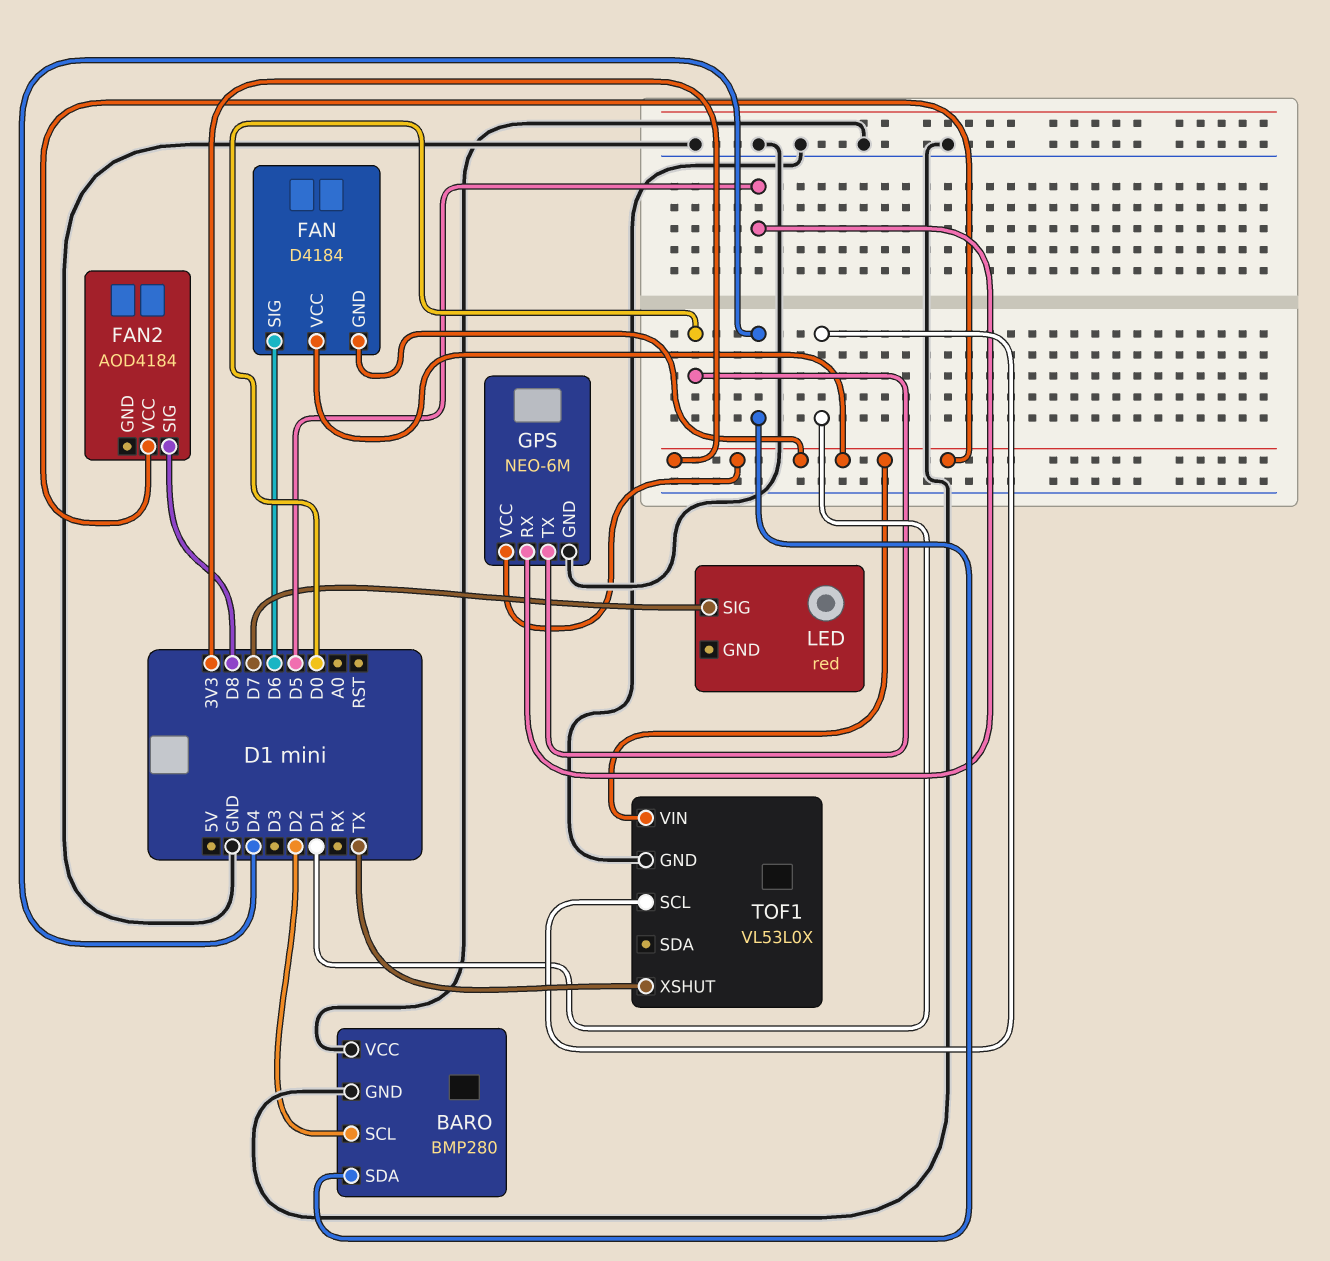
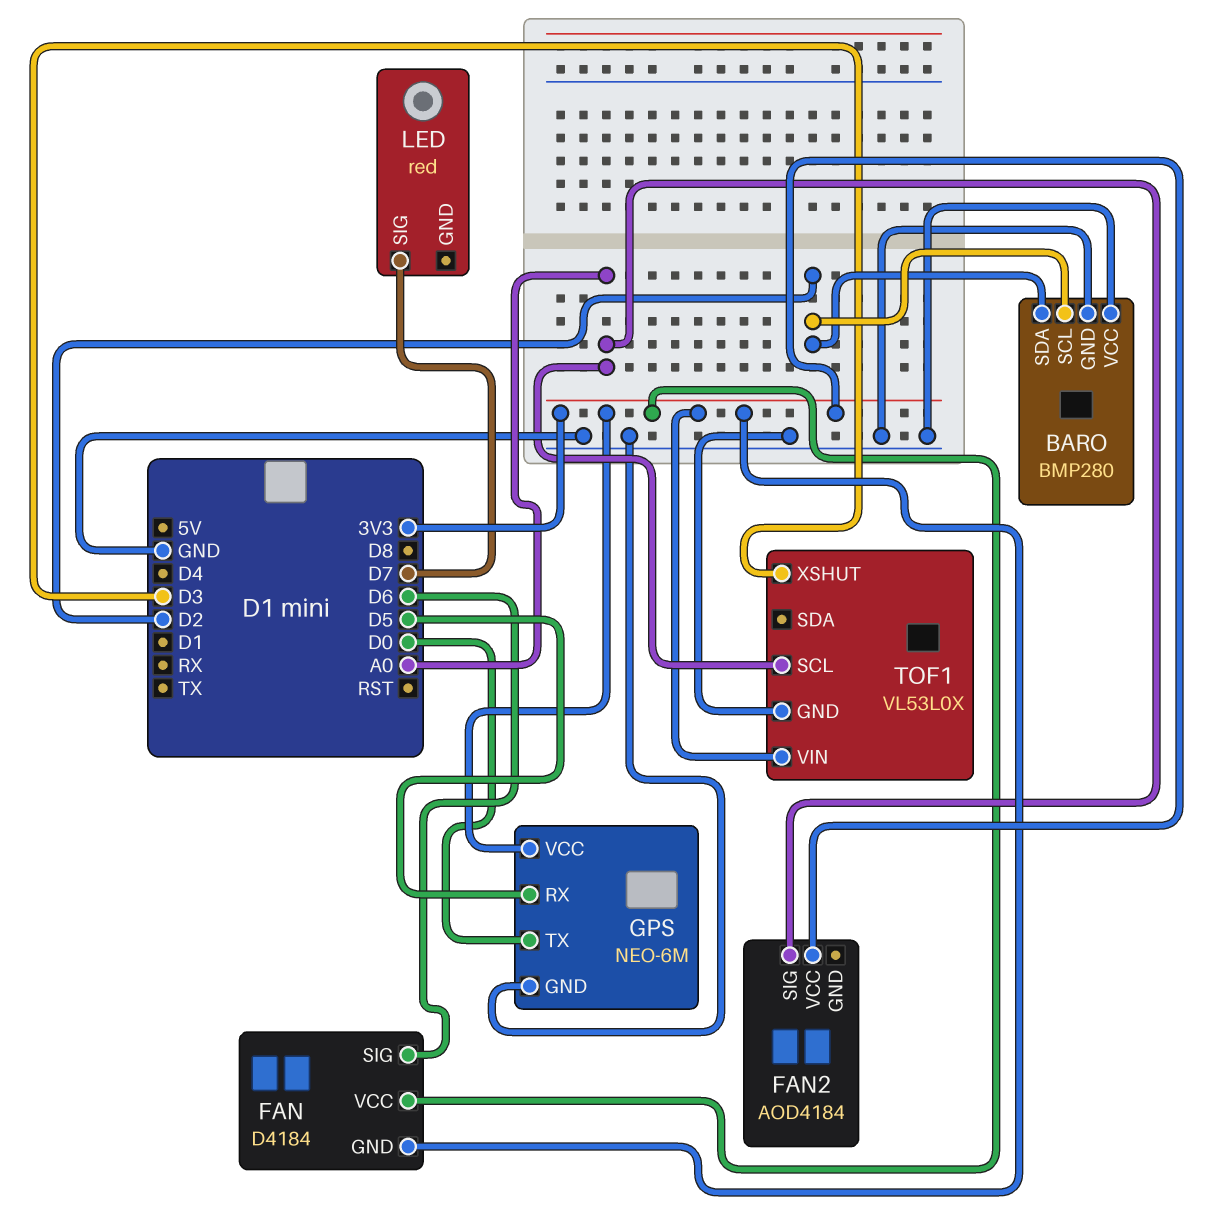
BARO pin SDA: D4 -> D2
FAN2 pin SIG: D8 -> A0
TOF1 pin SCL: D1 -> A0
TOF1 pin XSHUT: TX -> D3

